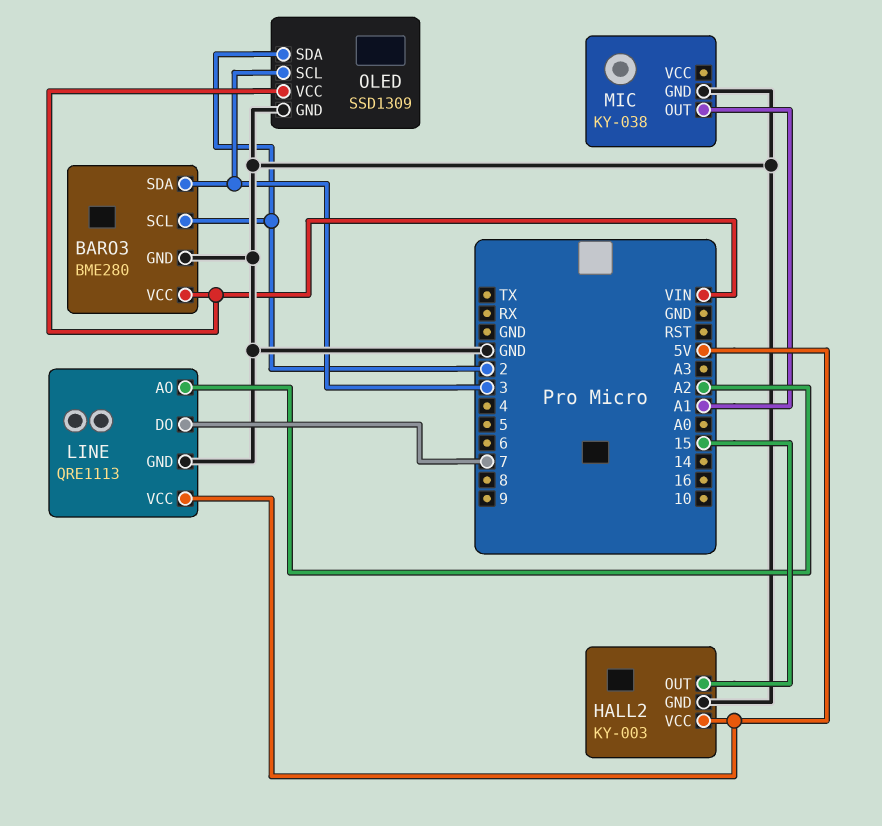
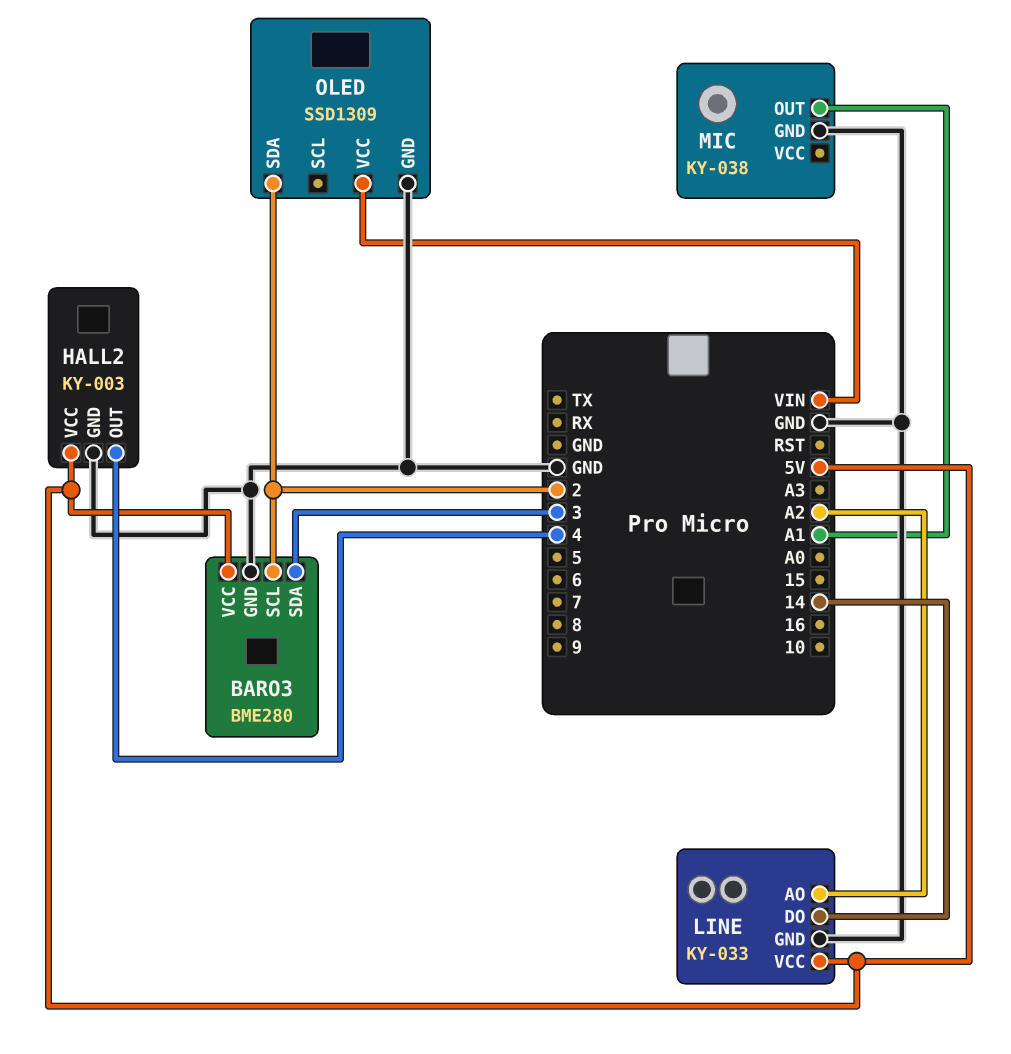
BARO3 pin VCC: VIN -> 5V
HALL2 pin OUT: 15 -> 4
LINE: QRE1113 -> KY-033
LINE pin DO: 7 -> 14
OLED pin SCL: 3 -> none

